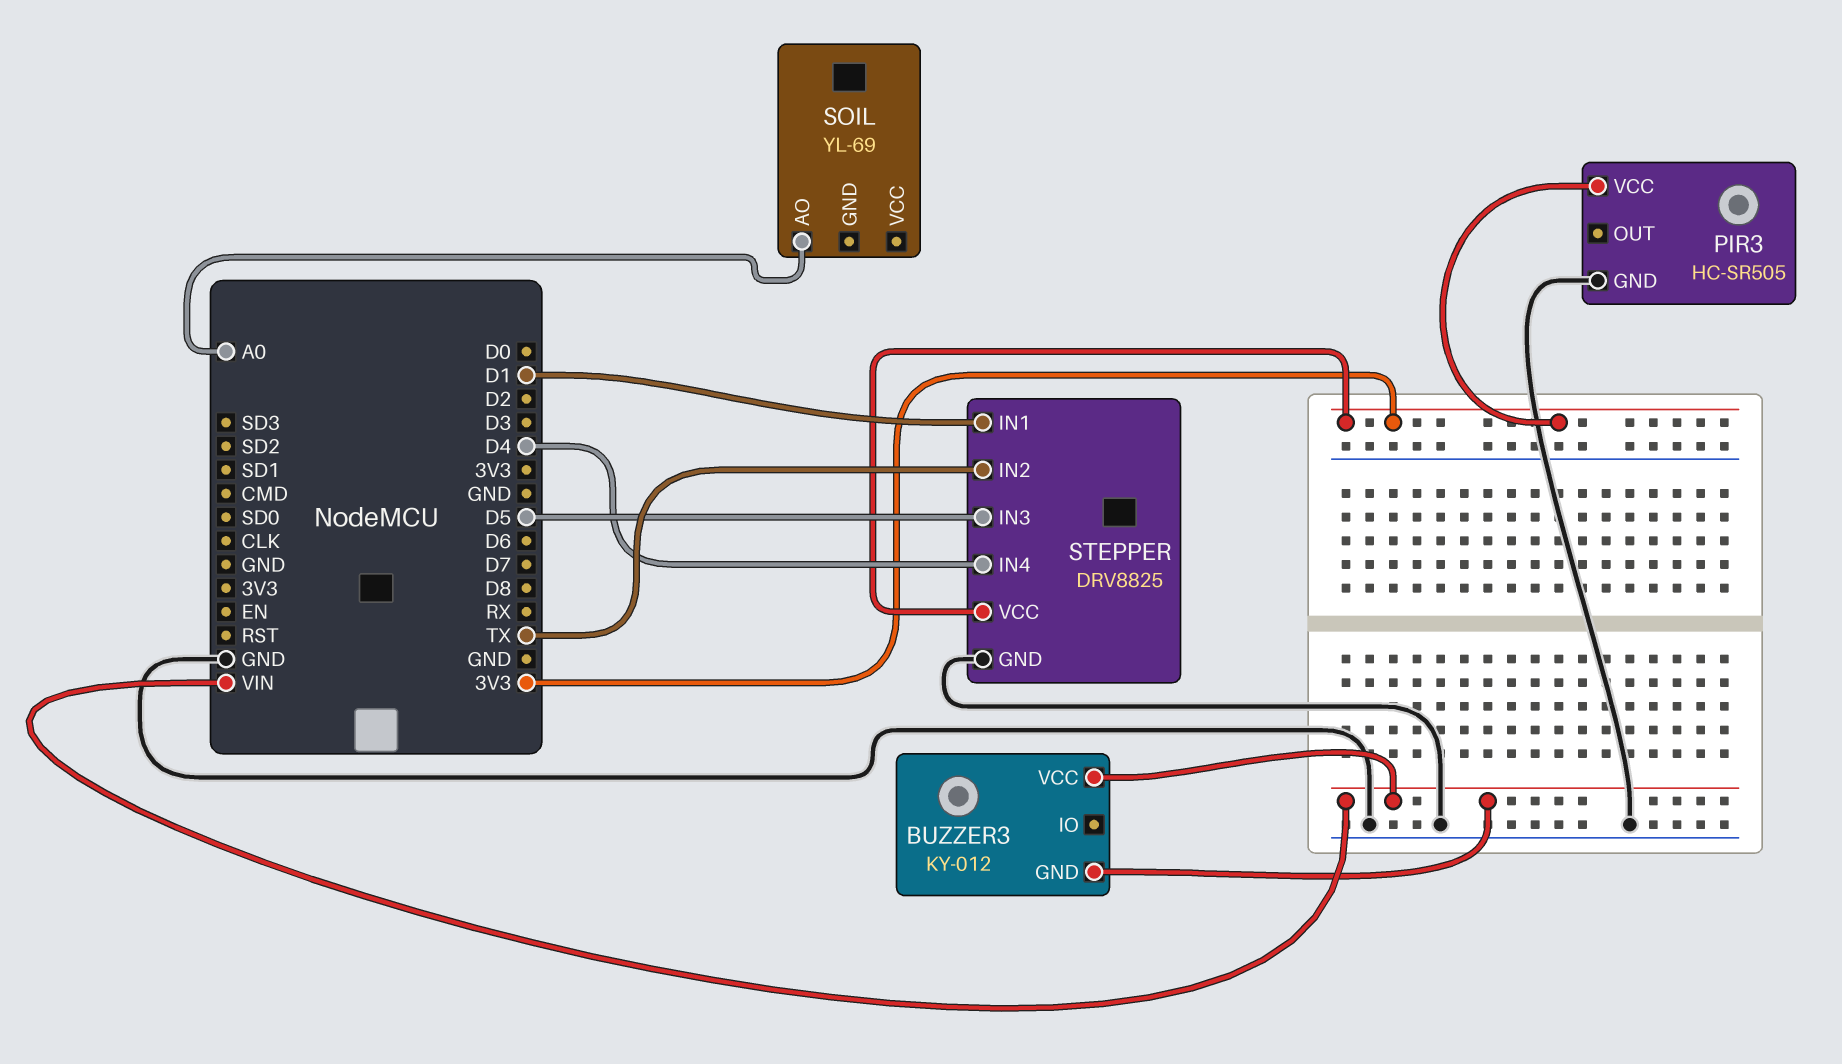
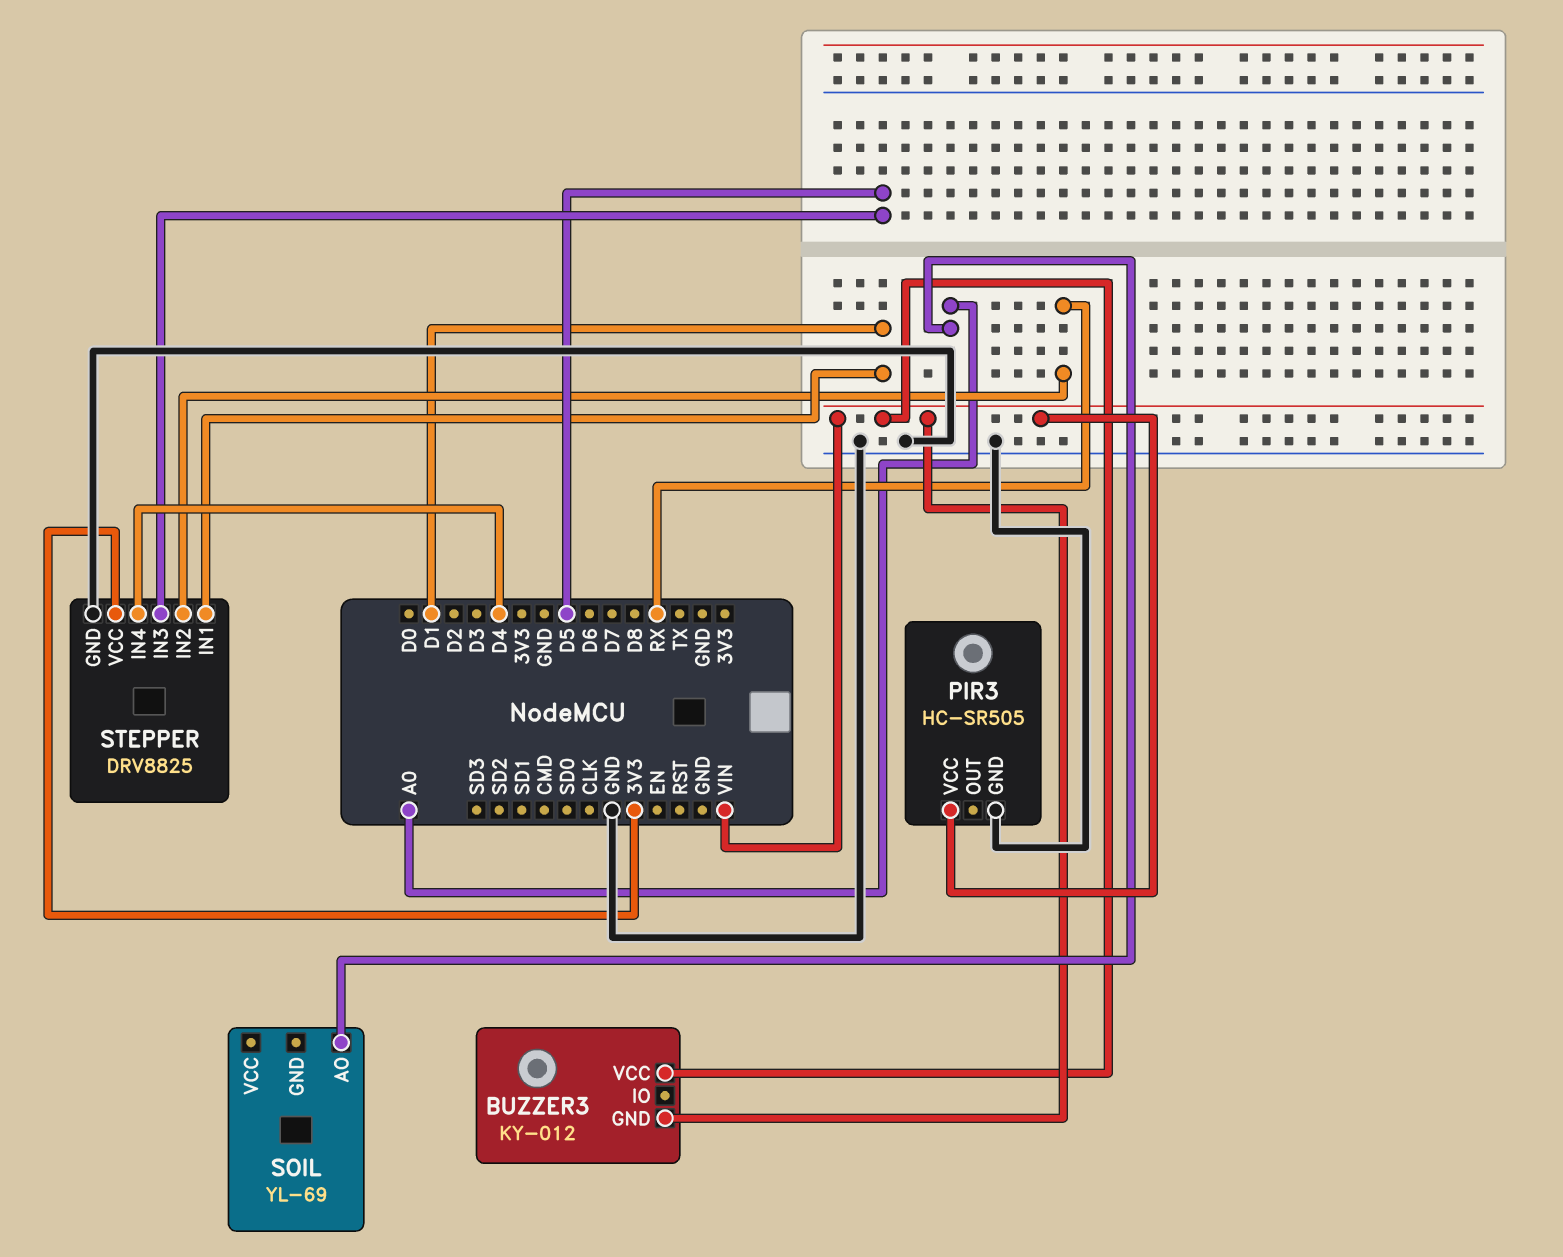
PIR3 pin VCC: 3V3 -> VIN
STEPPER pin IN2: TX -> RX

